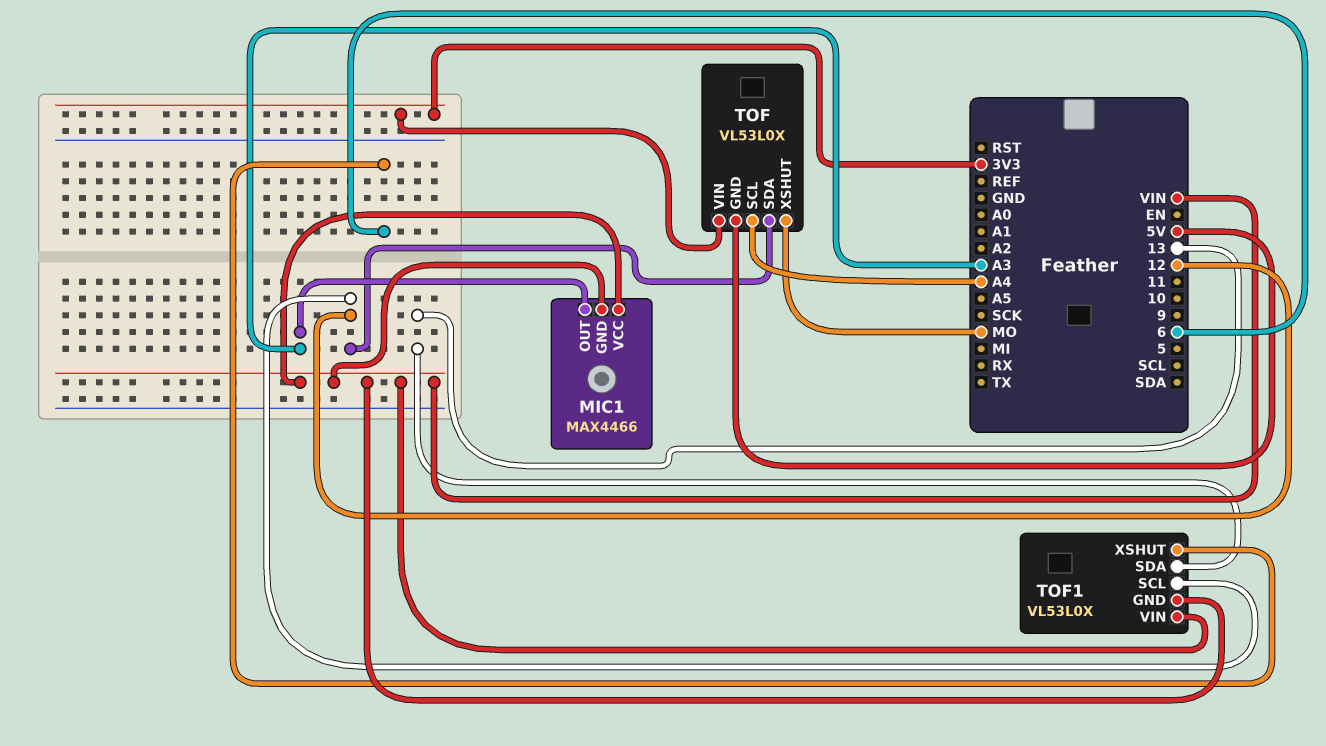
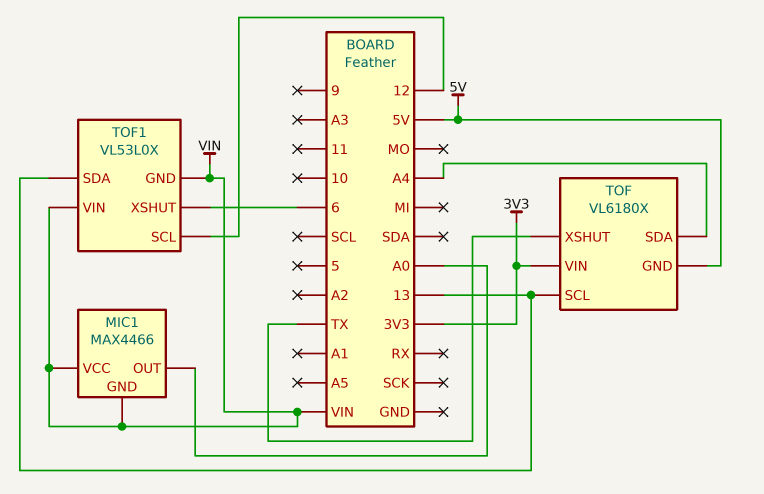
MIC1 pin OUT: A3 -> A0
TOF: VL53L0X -> VL6180X
TOF pin SCL: A4 -> 13
TOF pin SDA: 12 -> A4
TOF pin XSHUT: MO -> TX

